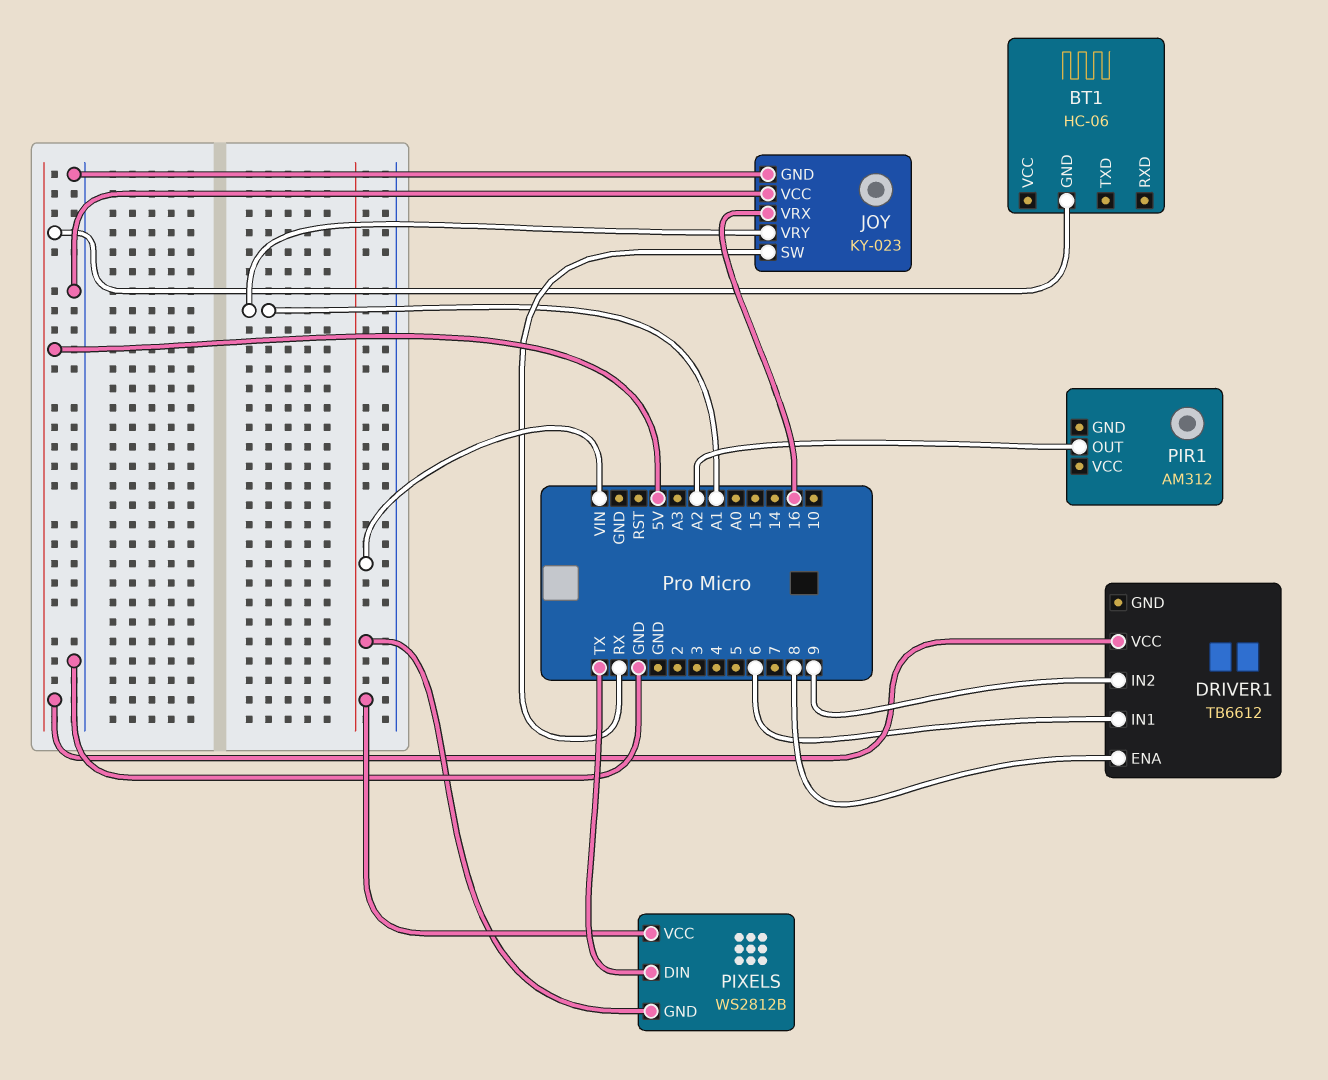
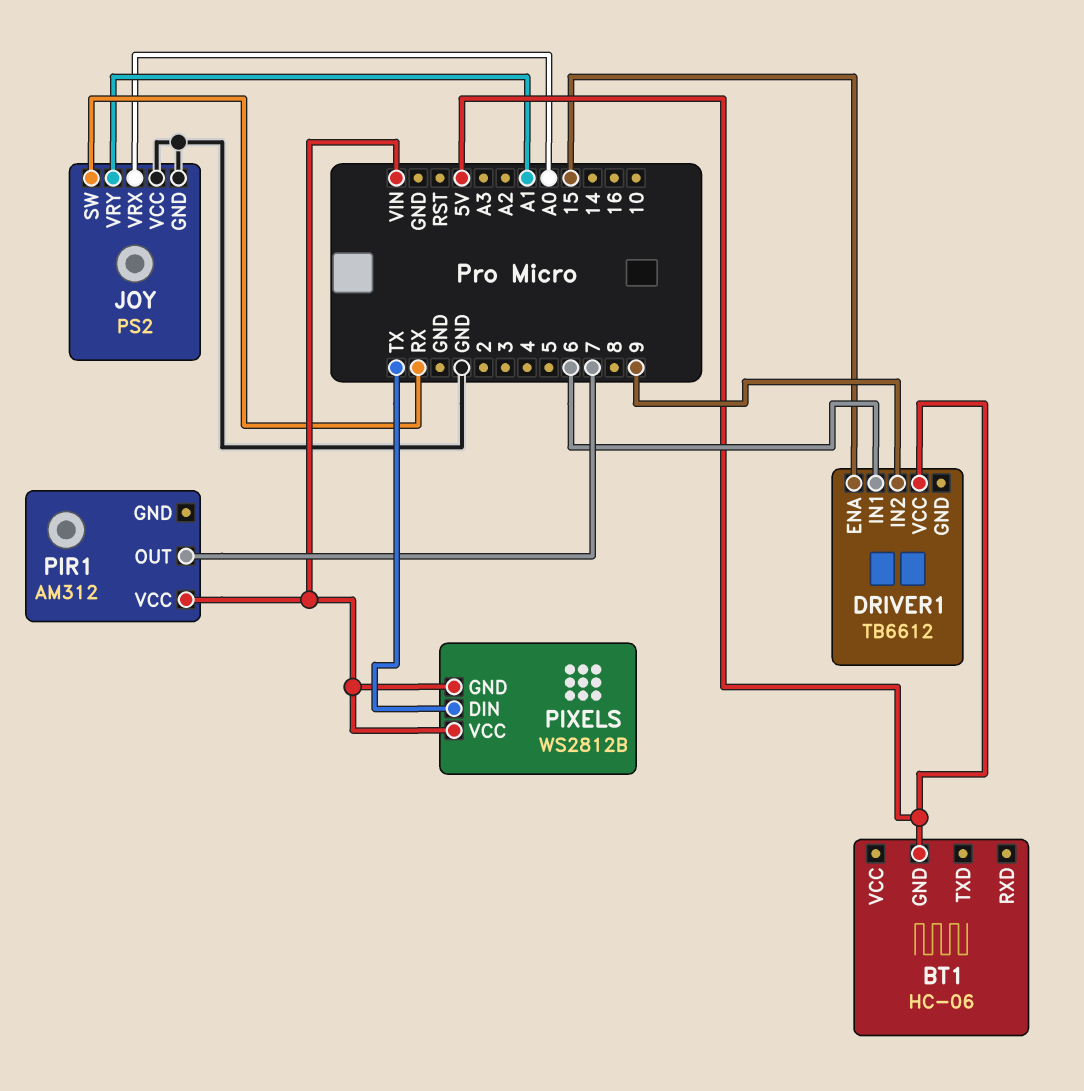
DRIVER1 pin ENA: 8 -> 15
JOY: KY-023 -> PS2
JOY pin VRX: 16 -> A0
PIR1 pin OUT: A2 -> 7
PIR1 pin VCC: none -> VIN

